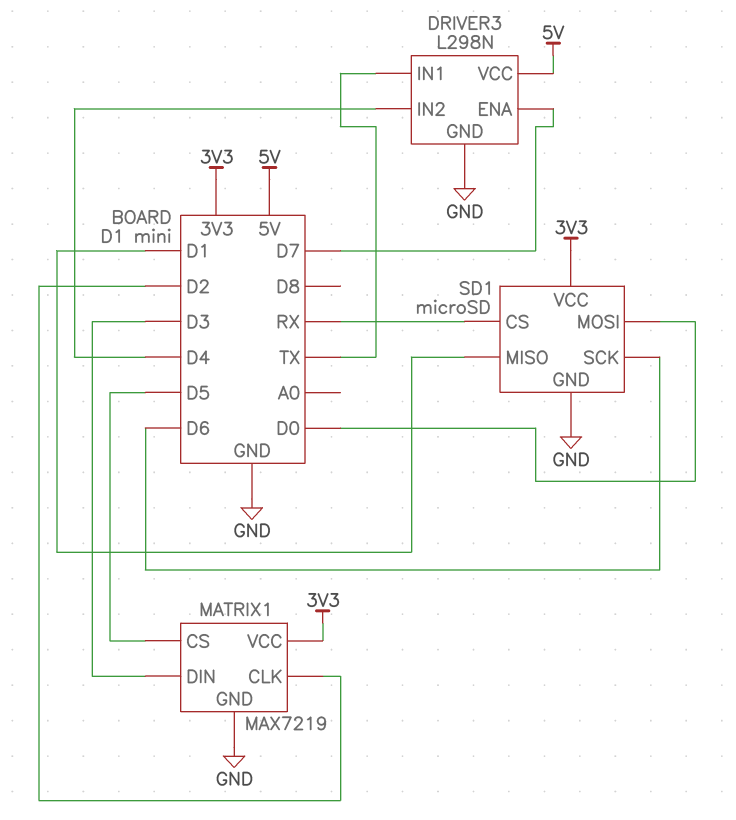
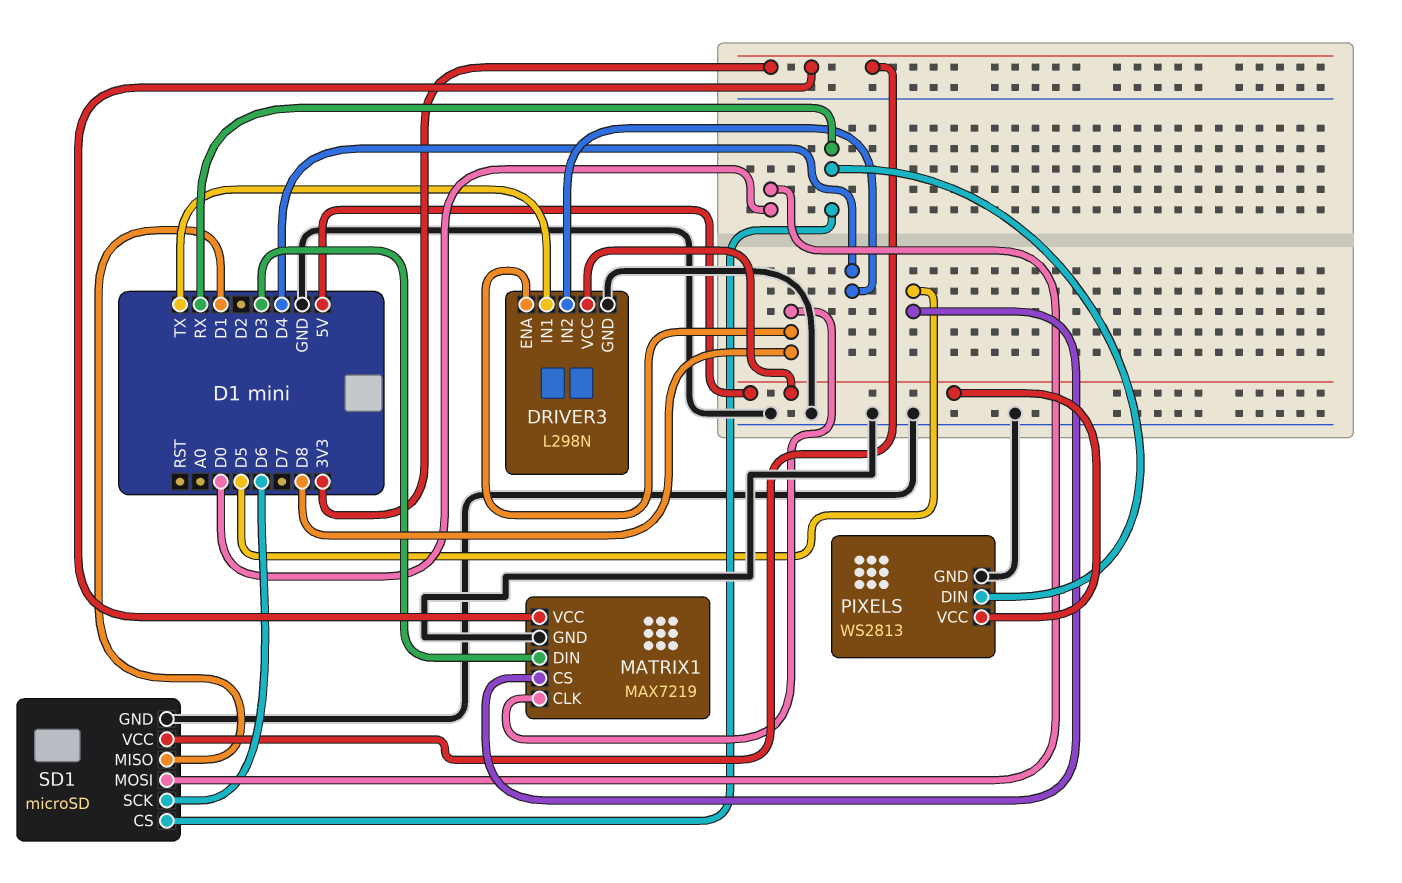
DRIVER3 pin ENA: D7 -> D8
MATRIX1 pin CLK: D2 -> D8
PIXELS: none -> WS2813
PIXELS pin DIN: none -> RX
PIXELS pin GND: none -> GND
PIXELS pin VCC: none -> 5V

